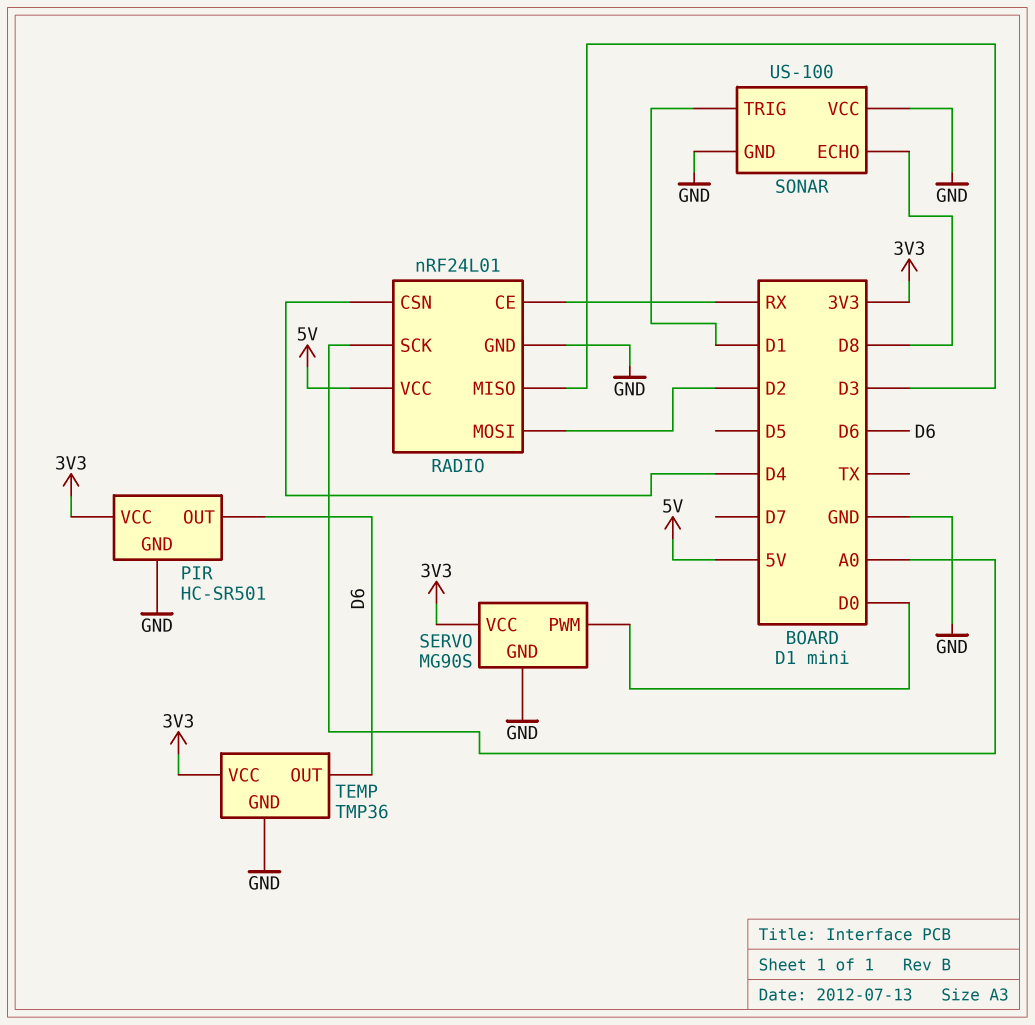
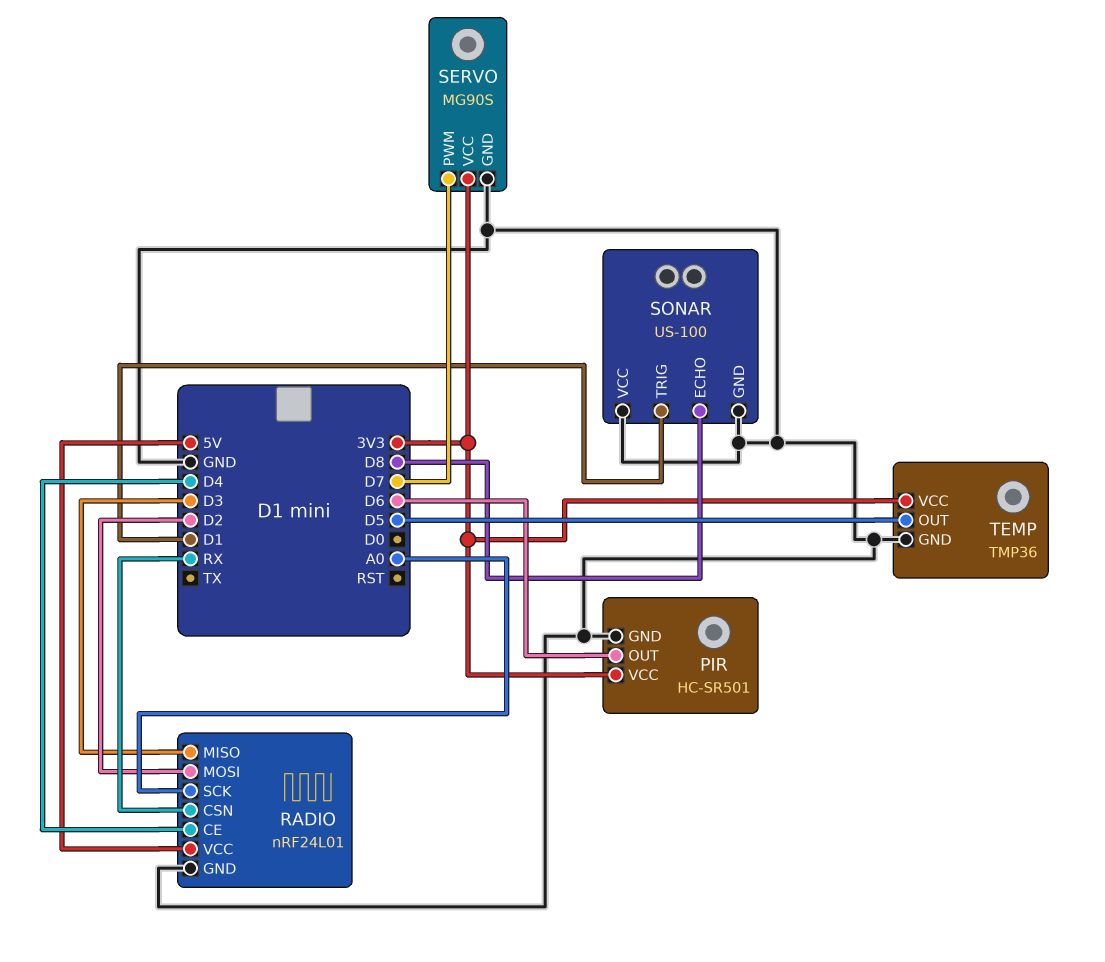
RADIO pin CE: RX -> D4
RADIO pin CSN: D4 -> RX
SERVO pin PWM: D0 -> D7
TEMP pin OUT: D6 -> D5

